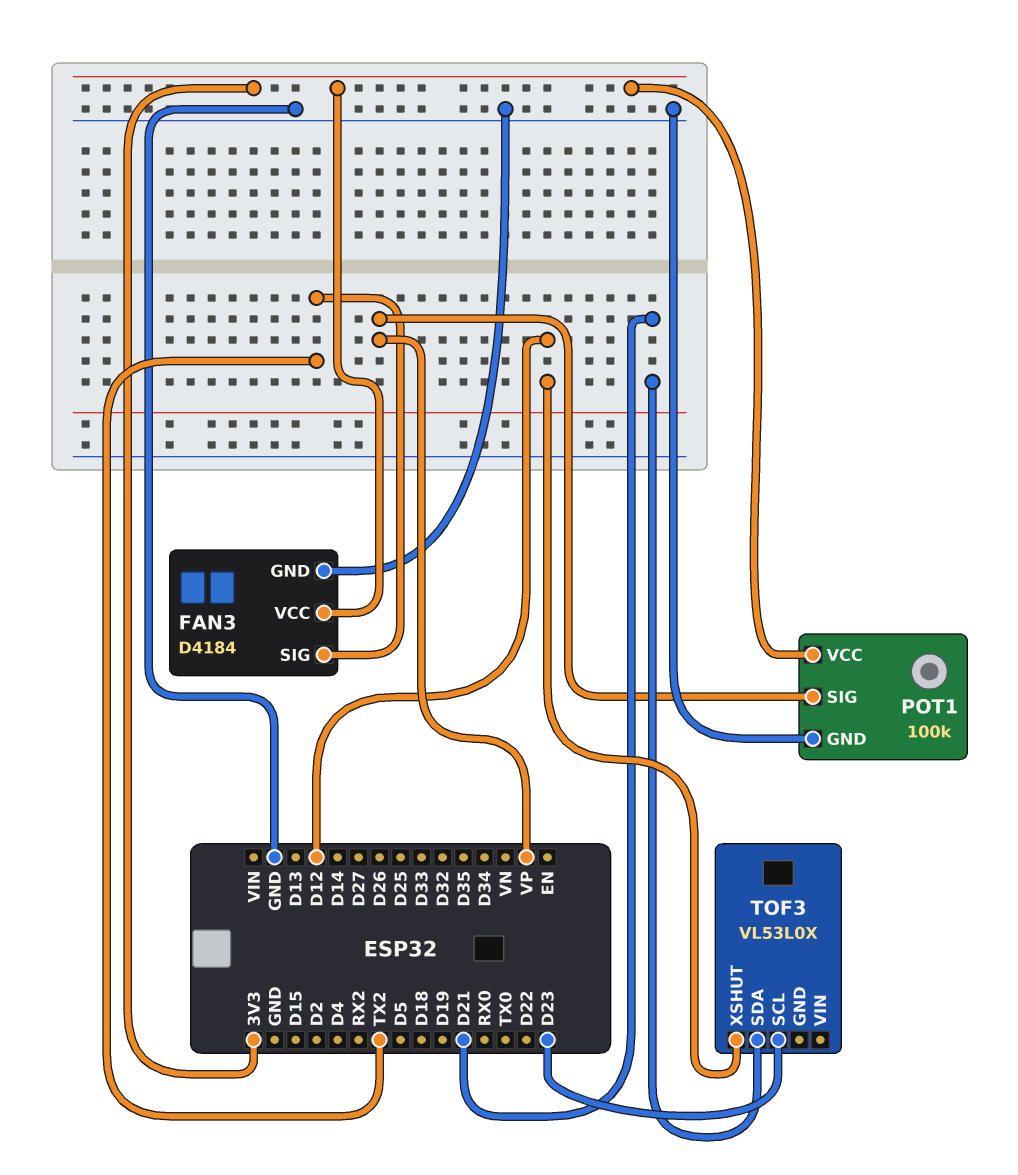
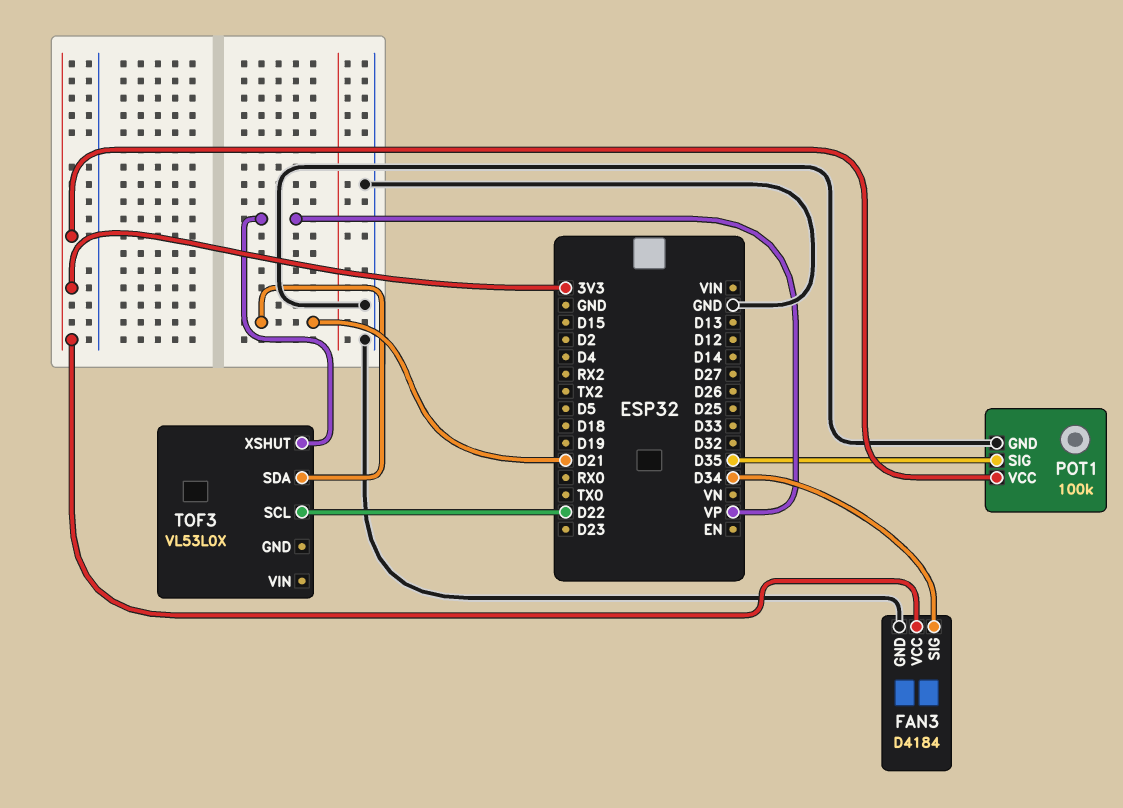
FAN3 pin SIG: TX2 -> D34
POT1 pin SIG: VP -> D35
TOF3 pin SCL: D23 -> D22
TOF3 pin XSHUT: D12 -> VP

